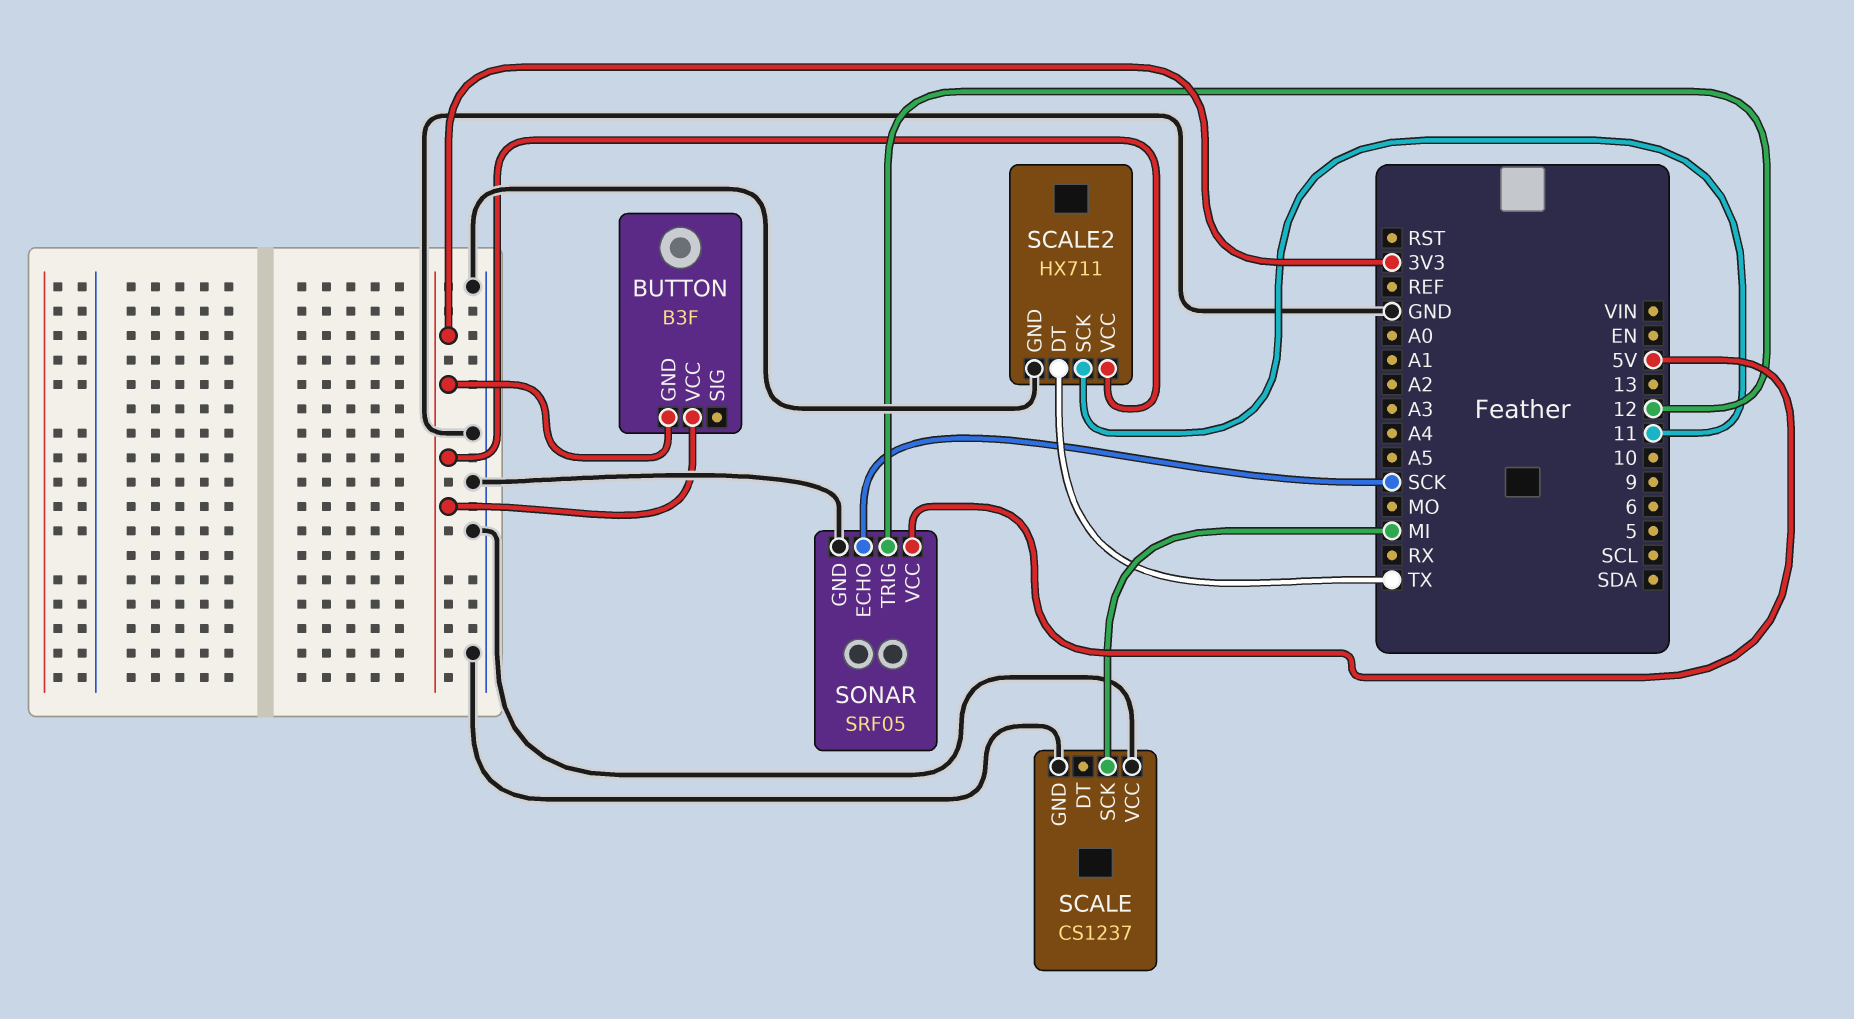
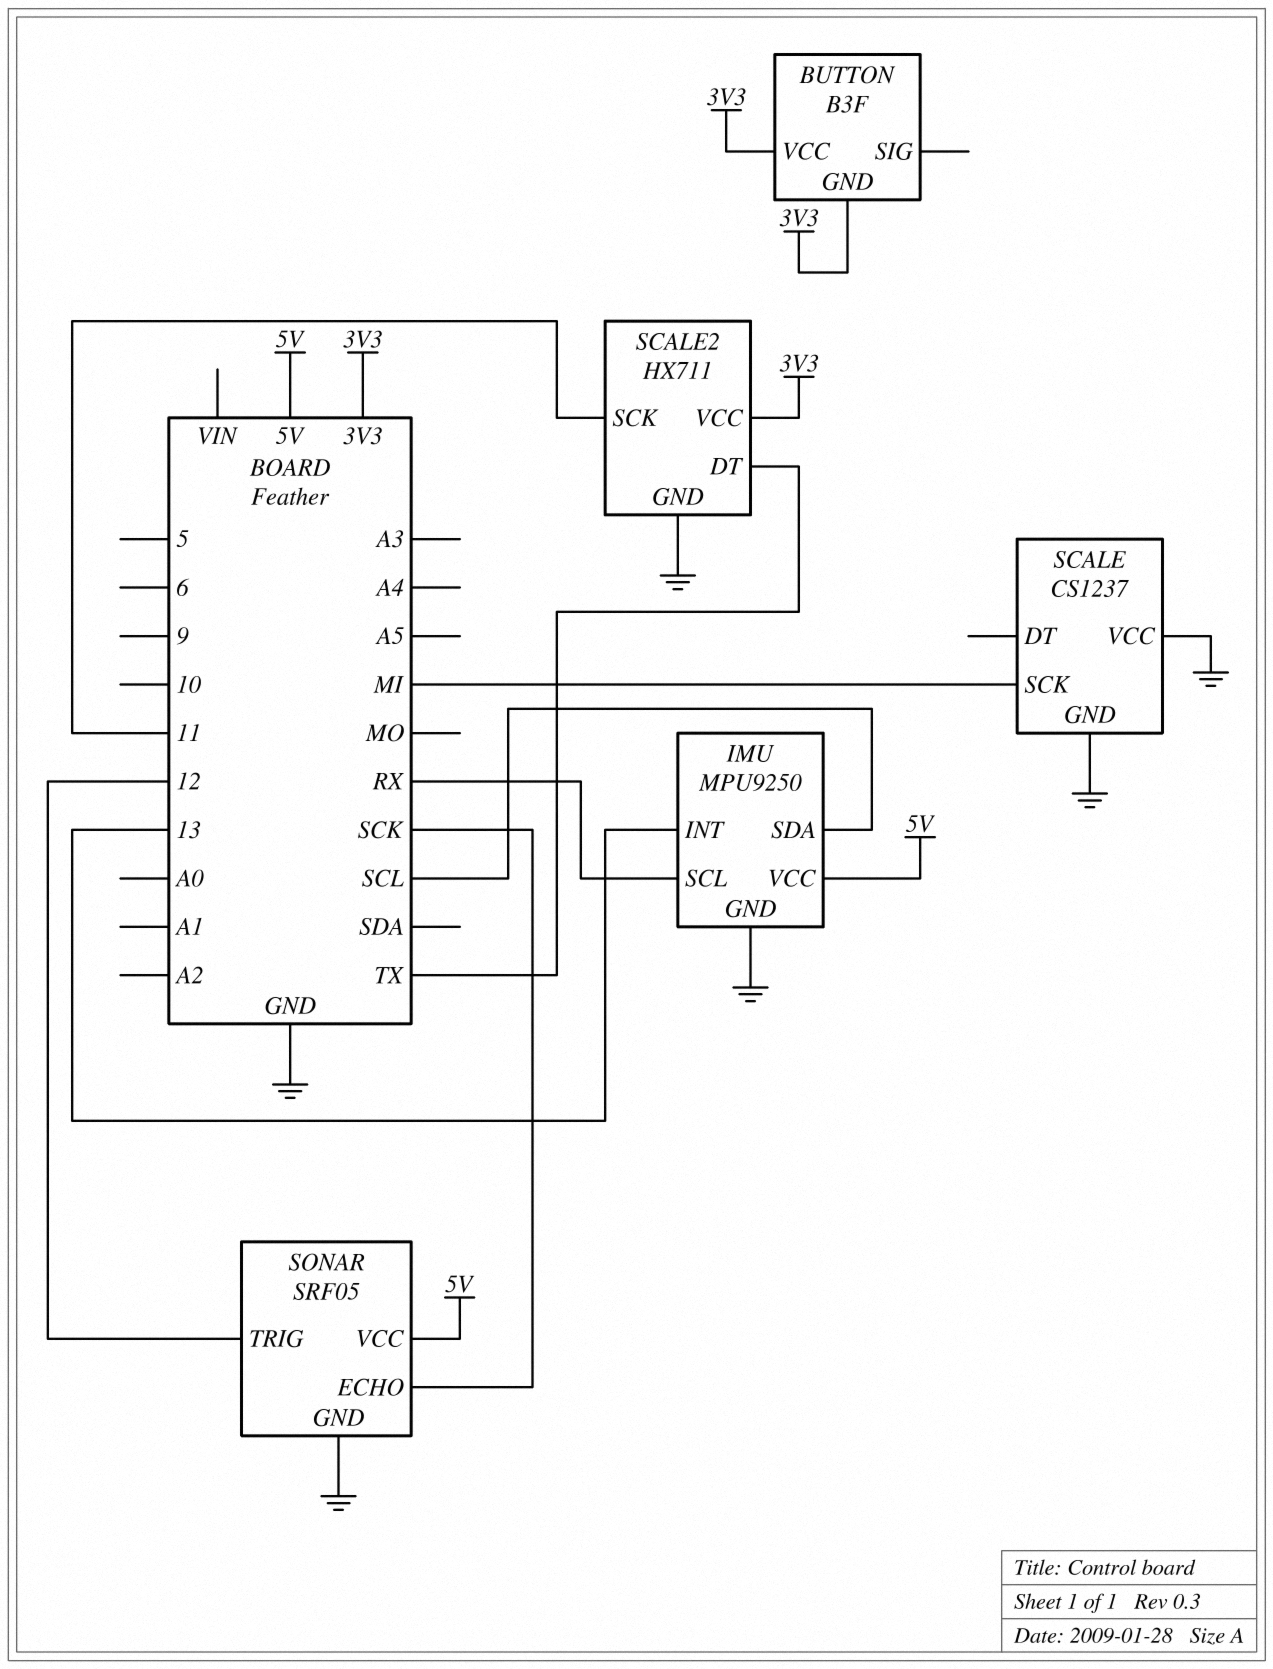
IMU: none -> MPU9250
IMU pin GND: none -> GND
IMU pin INT: none -> 13
IMU pin SCL: none -> RX
IMU pin SDA: none -> SCL
IMU pin VCC: none -> 5V

